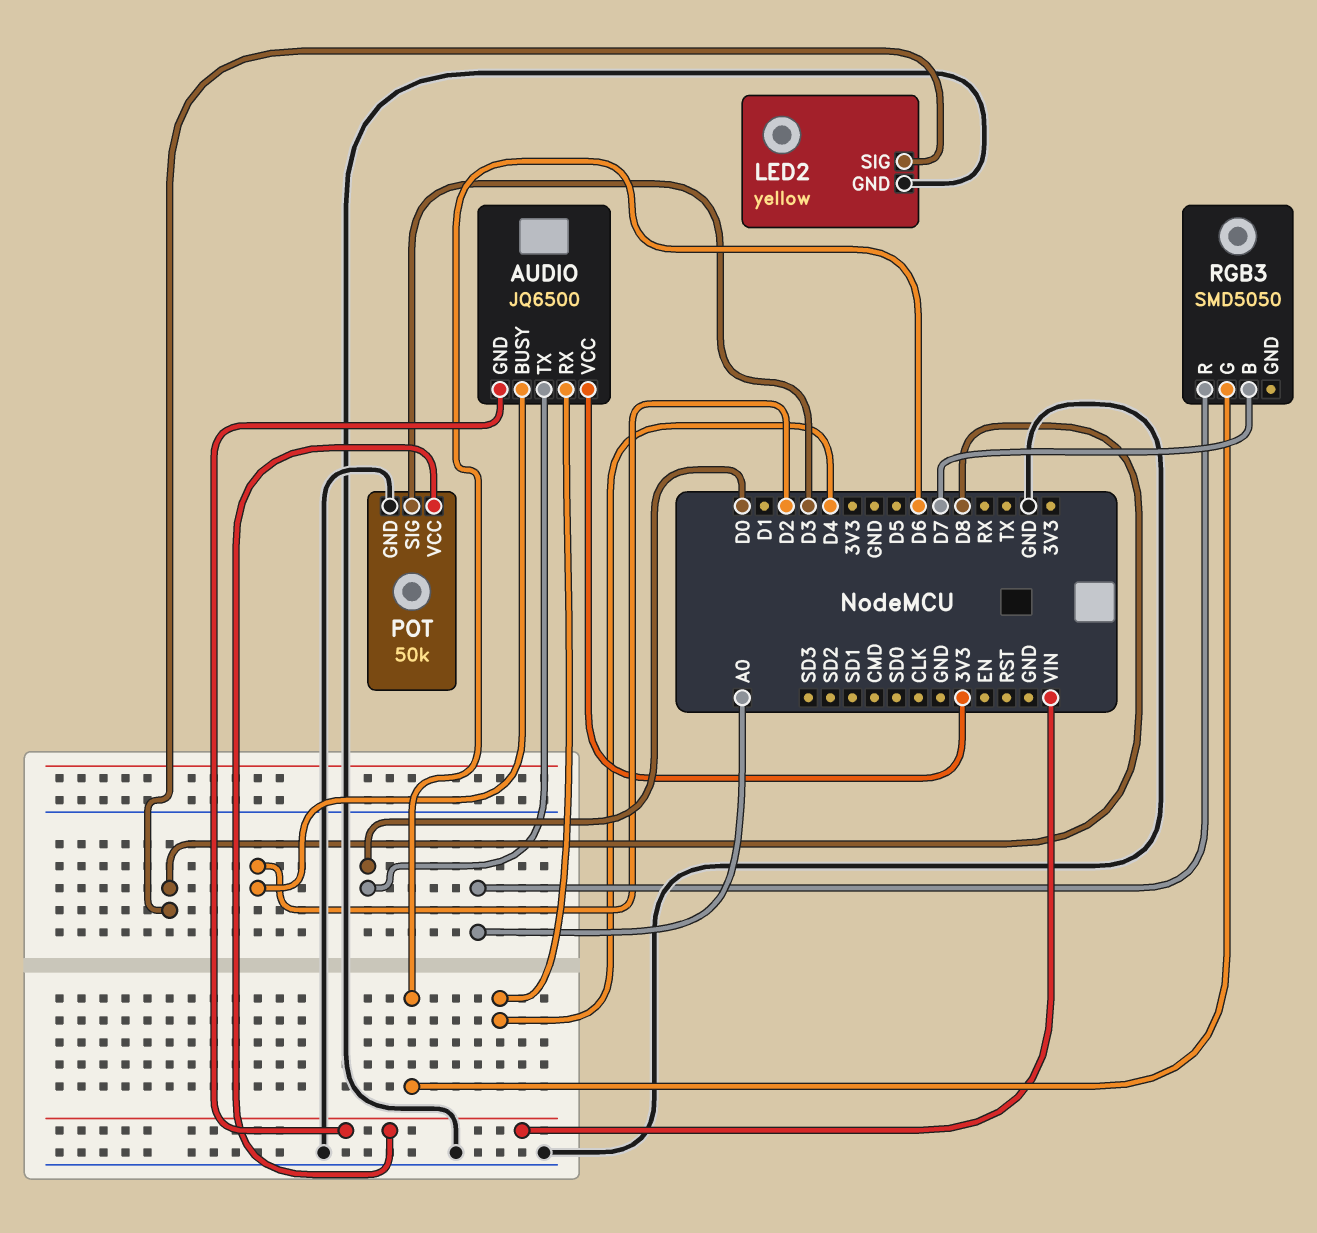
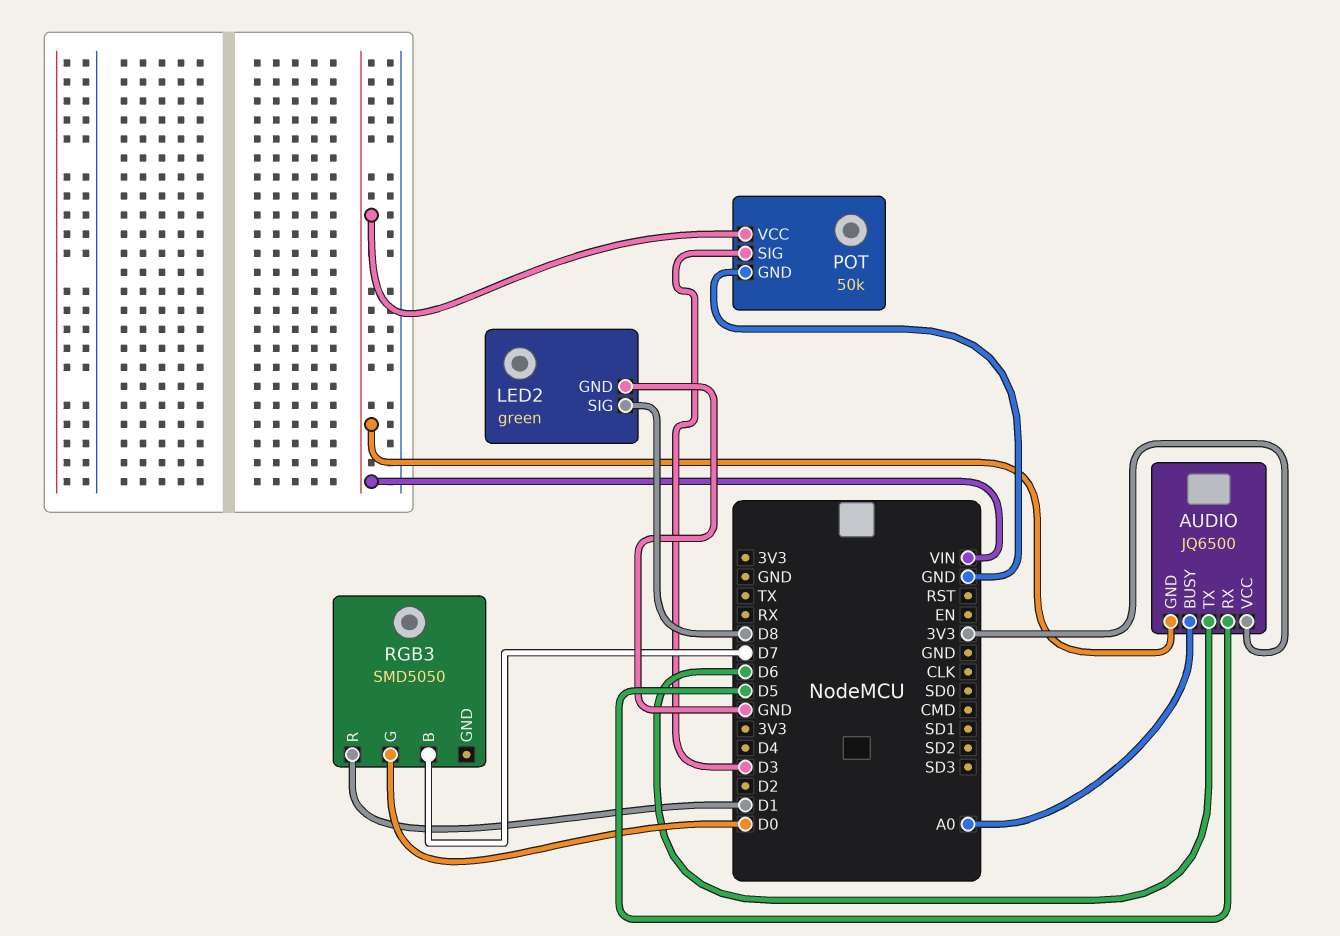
AUDIO pin BUSY: D2 -> A0
AUDIO pin RX: D4 -> D5
AUDIO pin TX: D0 -> D6
LED2: yellow -> green
RGB3 pin G: D6 -> D0
RGB3 pin R: A0 -> D1

